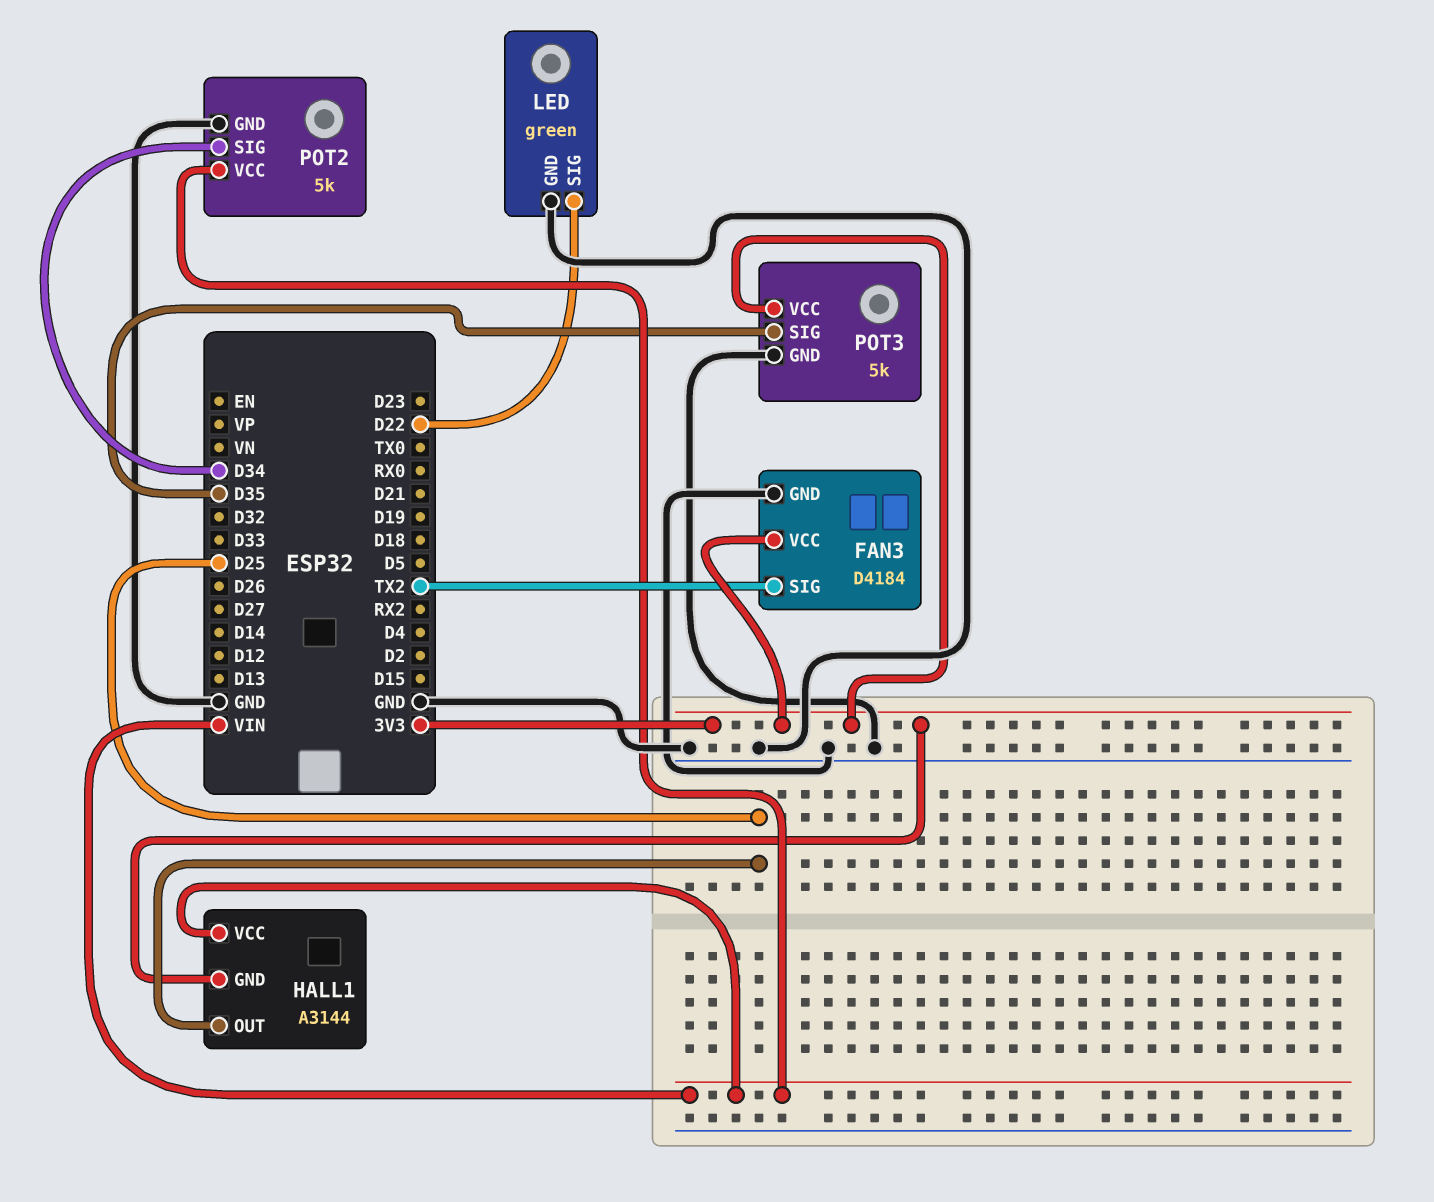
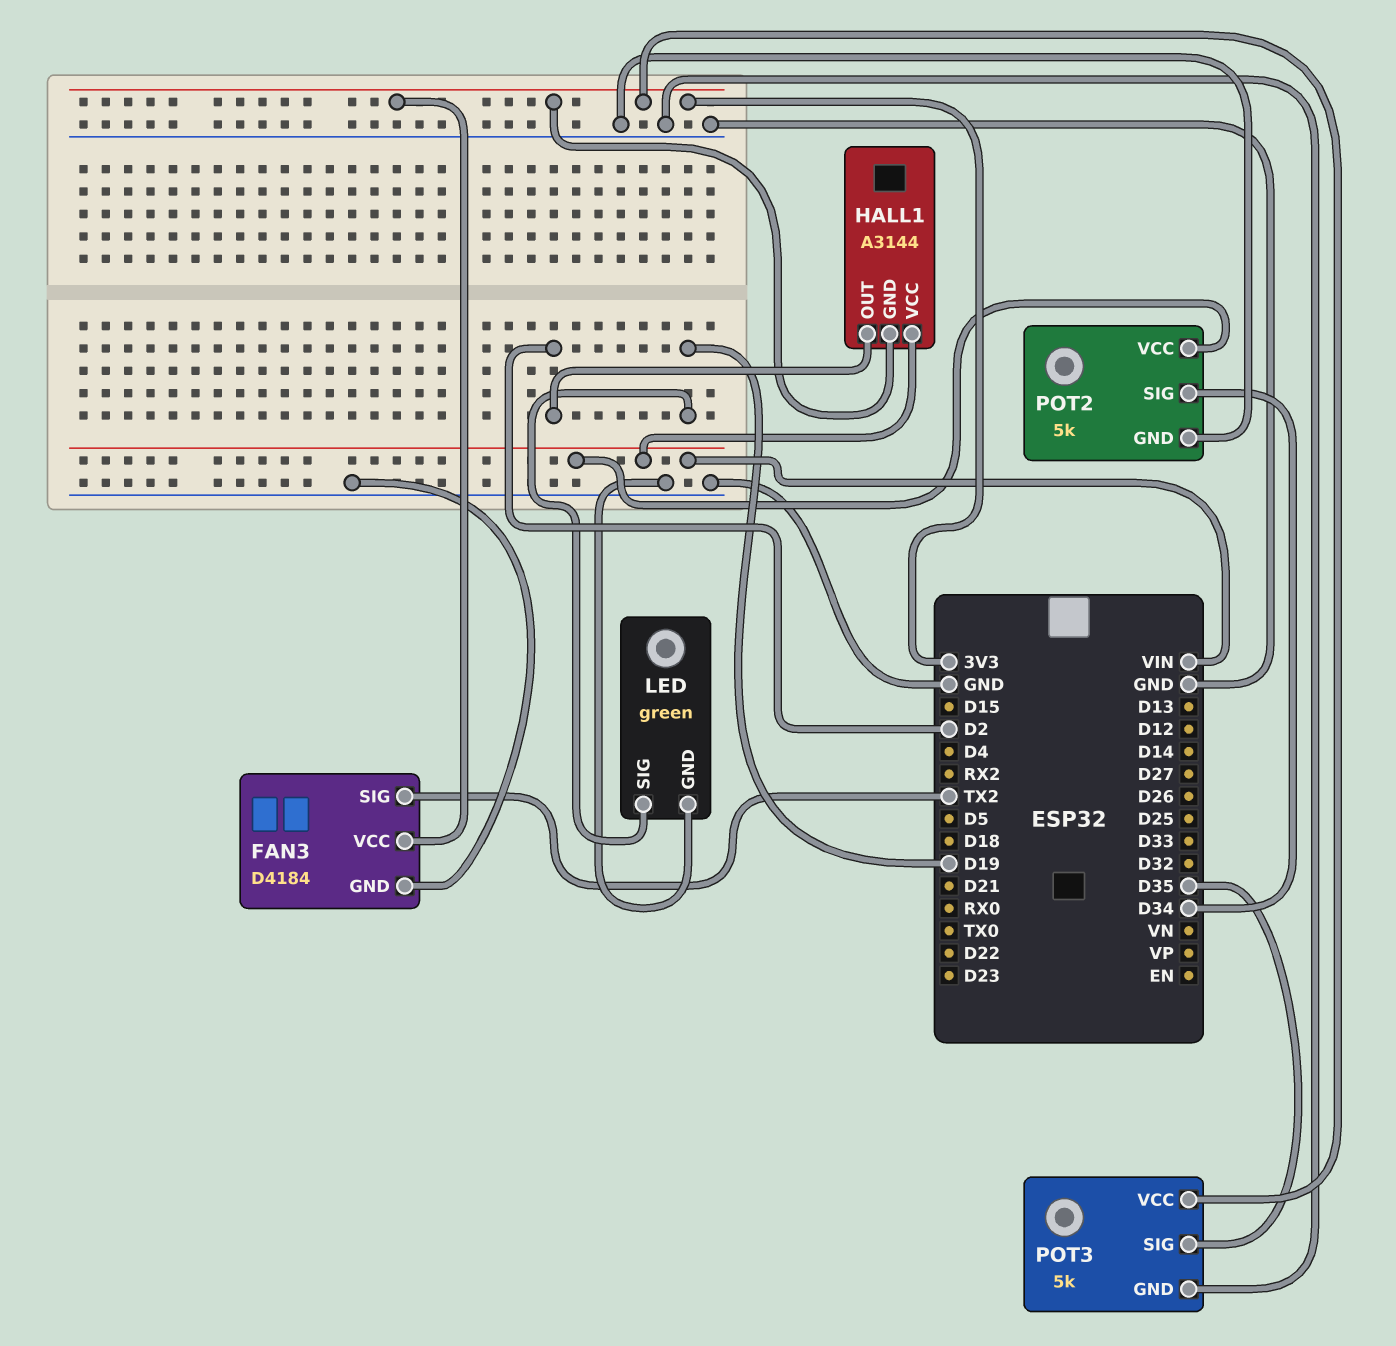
HALL1 pin OUT: D25 -> D2
LED pin SIG: D22 -> D19

